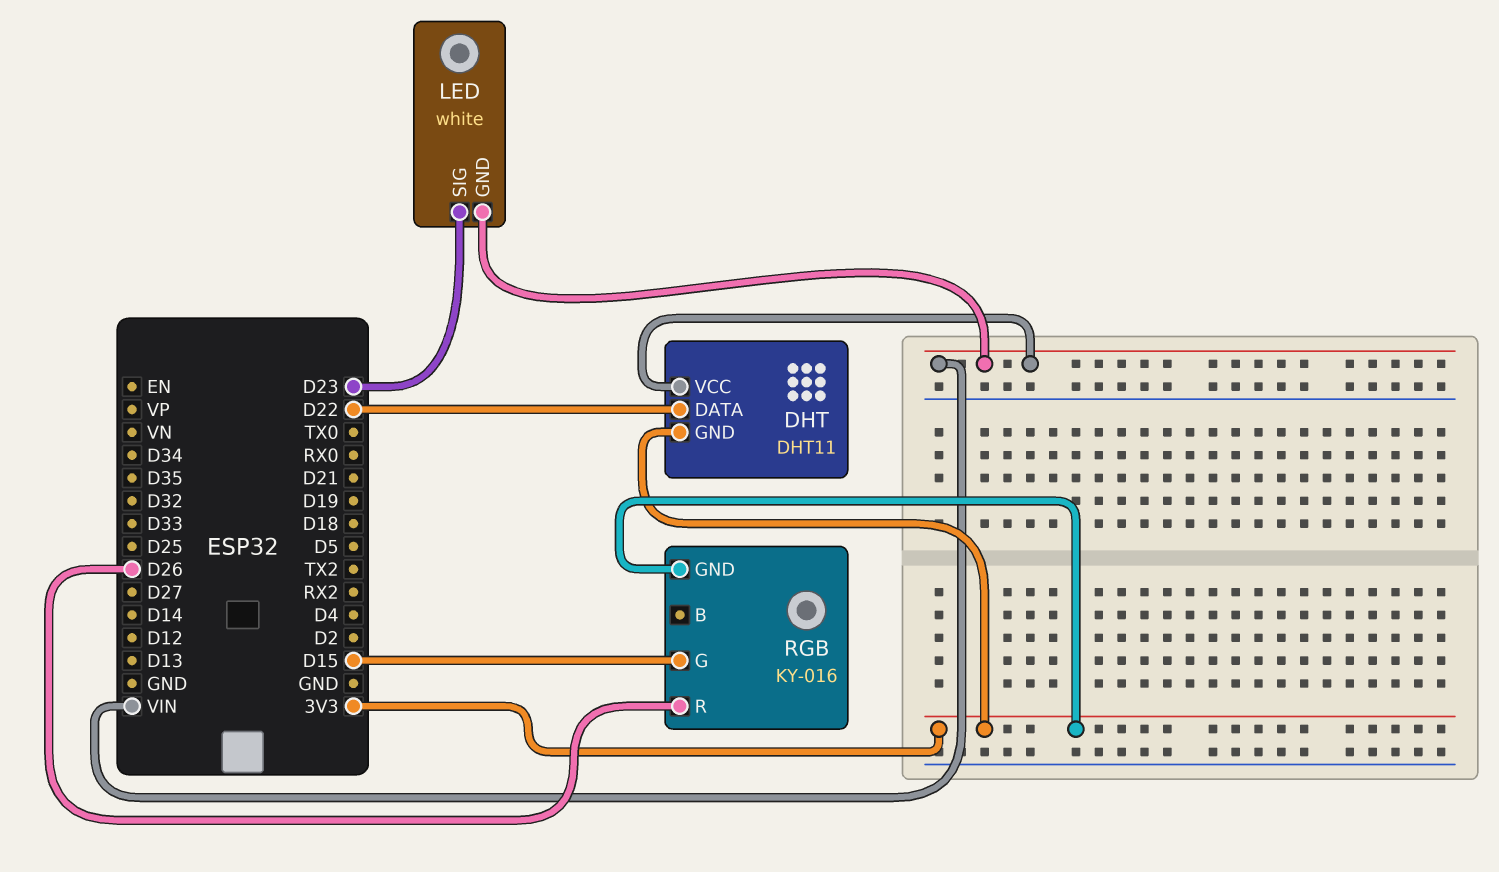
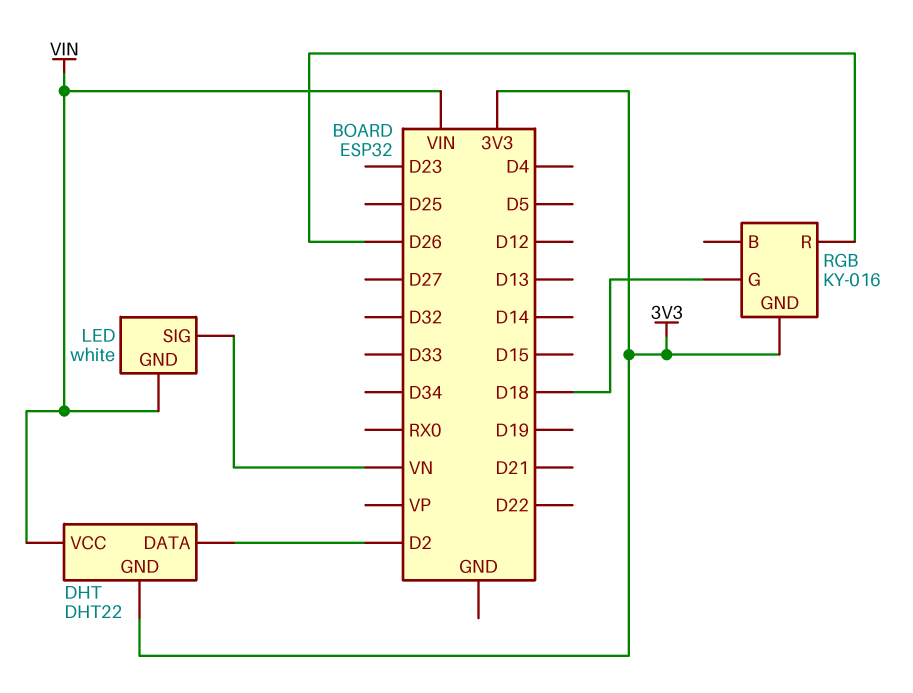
DHT: DHT11 -> DHT22
DHT pin DATA: D22 -> D2
LED pin SIG: D23 -> VN
RGB pin G: D15 -> D18

